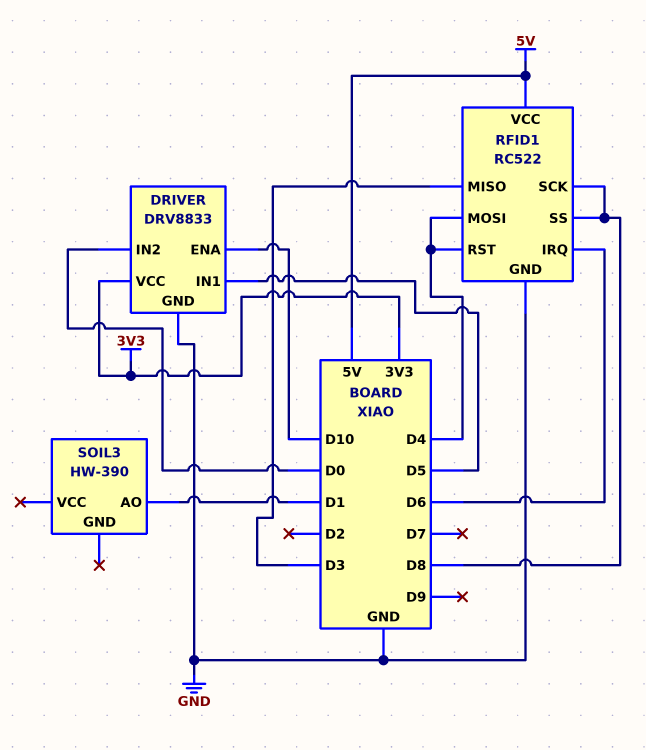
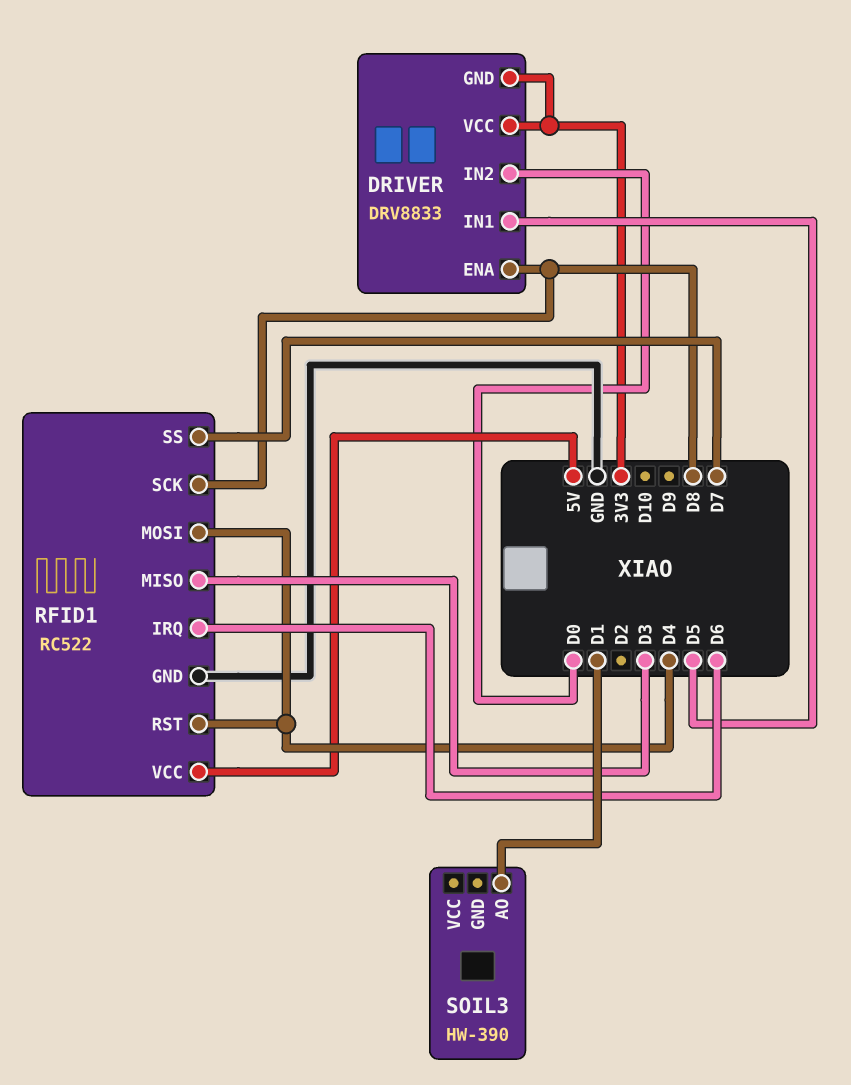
DRIVER pin ENA: D10 -> D8
DRIVER pin GND: GND -> 3V3
RFID1 pin SS: D8 -> D7

